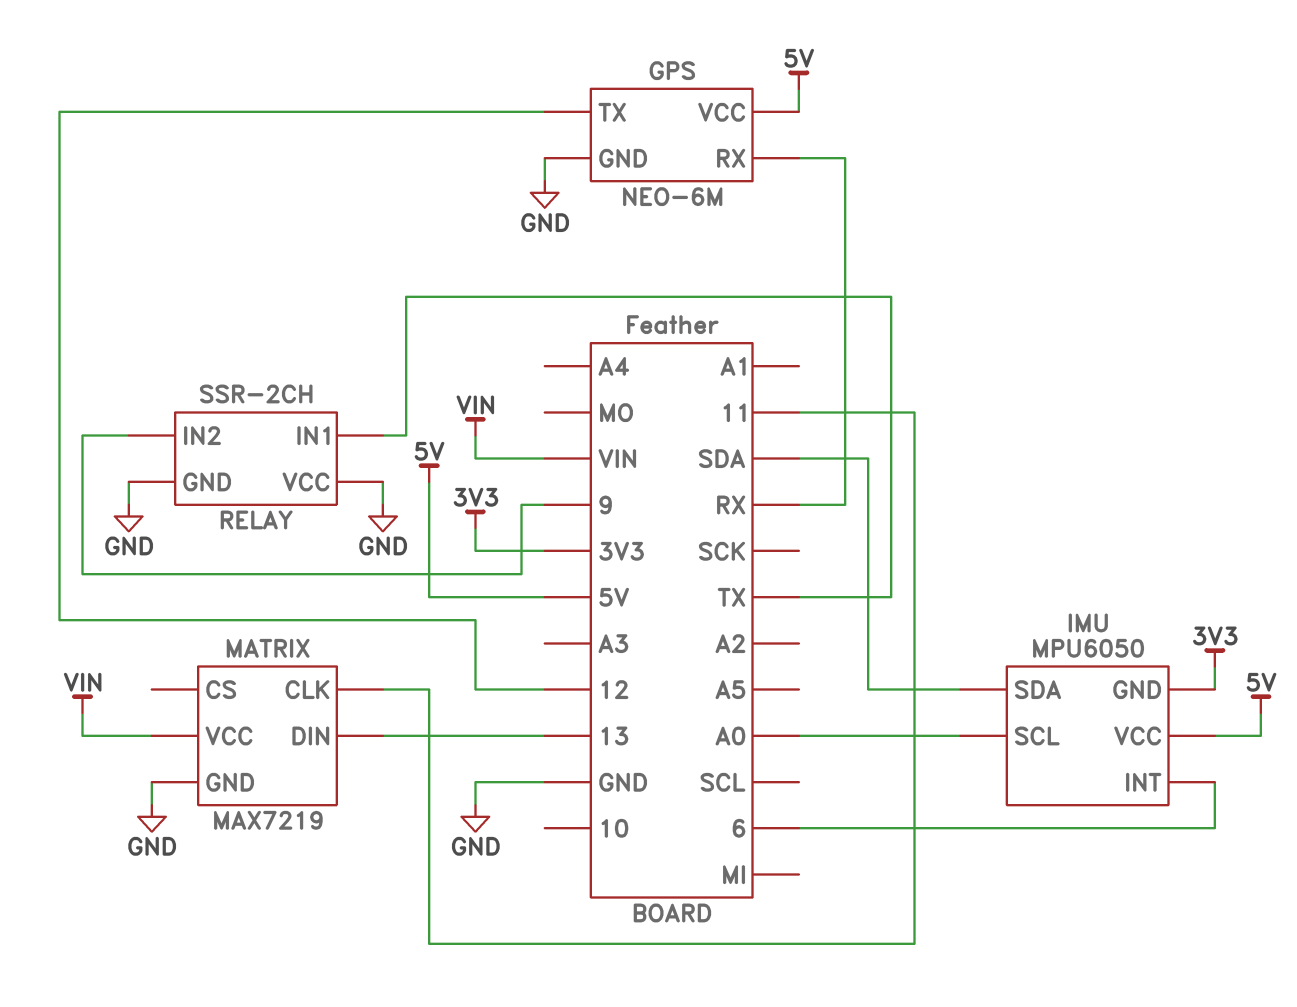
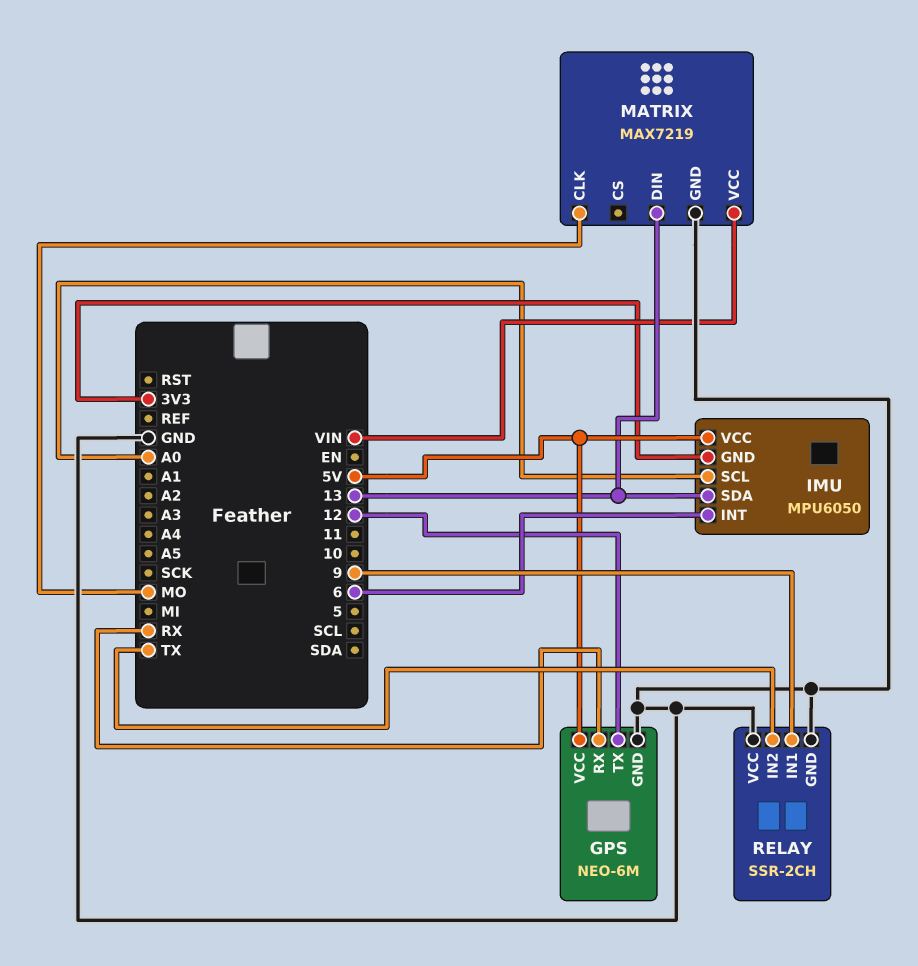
IMU pin SDA: SDA -> 13
MATRIX pin CLK: 11 -> MO
RELAY pin IN1: TX -> 9
RELAY pin IN2: 9 -> TX

